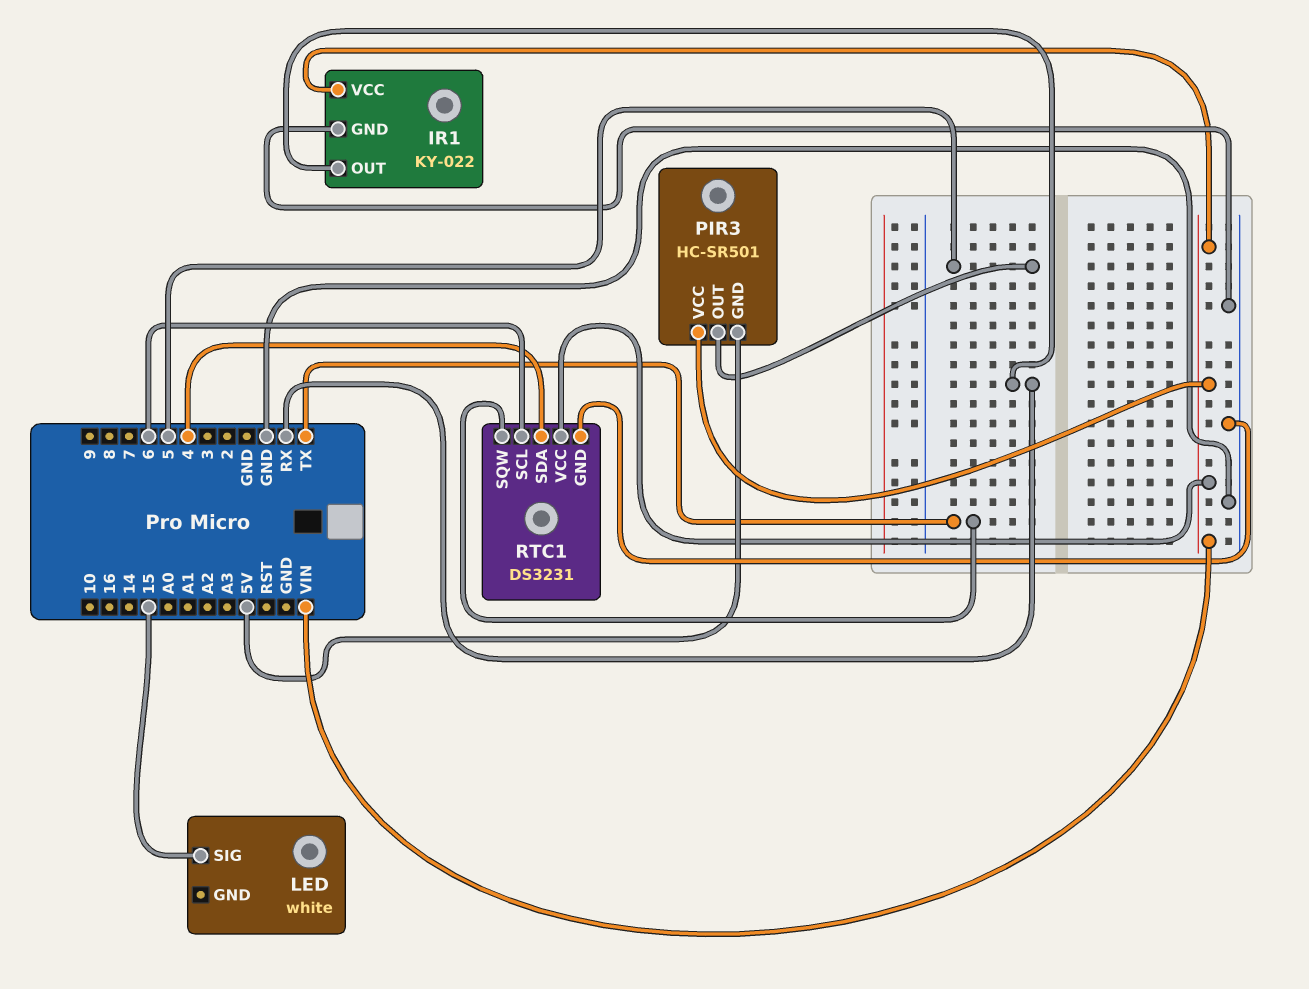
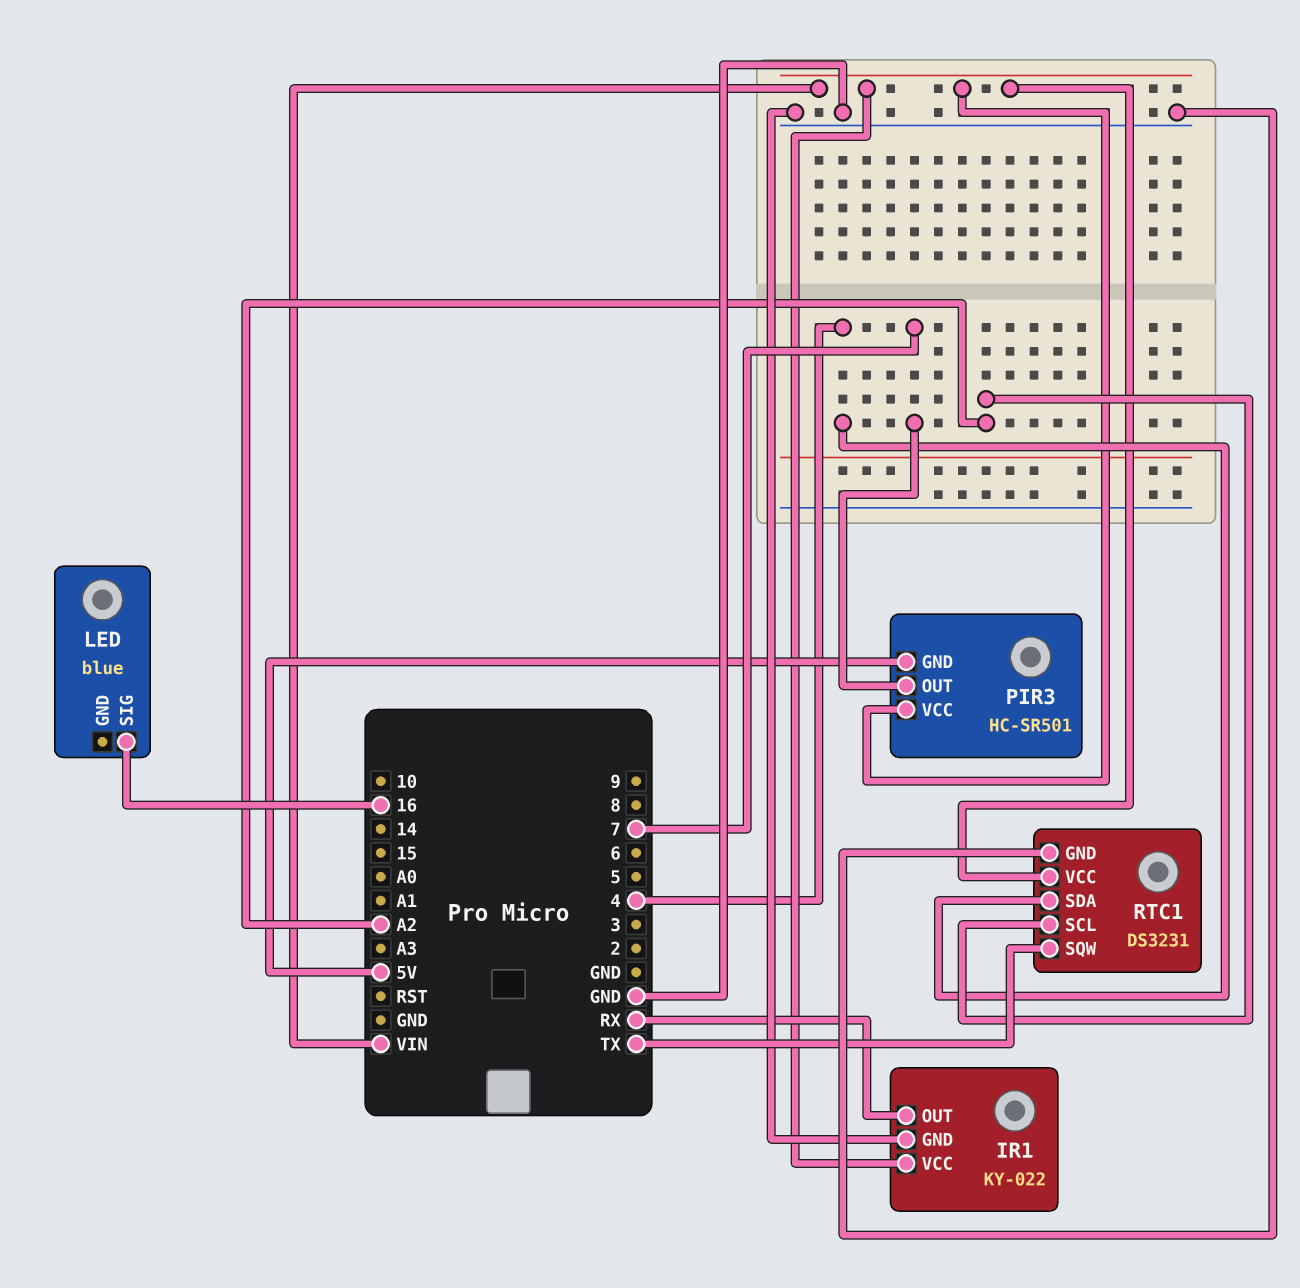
LED: white -> blue
LED pin SIG: 15 -> 16
PIR3 pin OUT: 5 -> 7
RTC1 pin SCL: 6 -> A2

